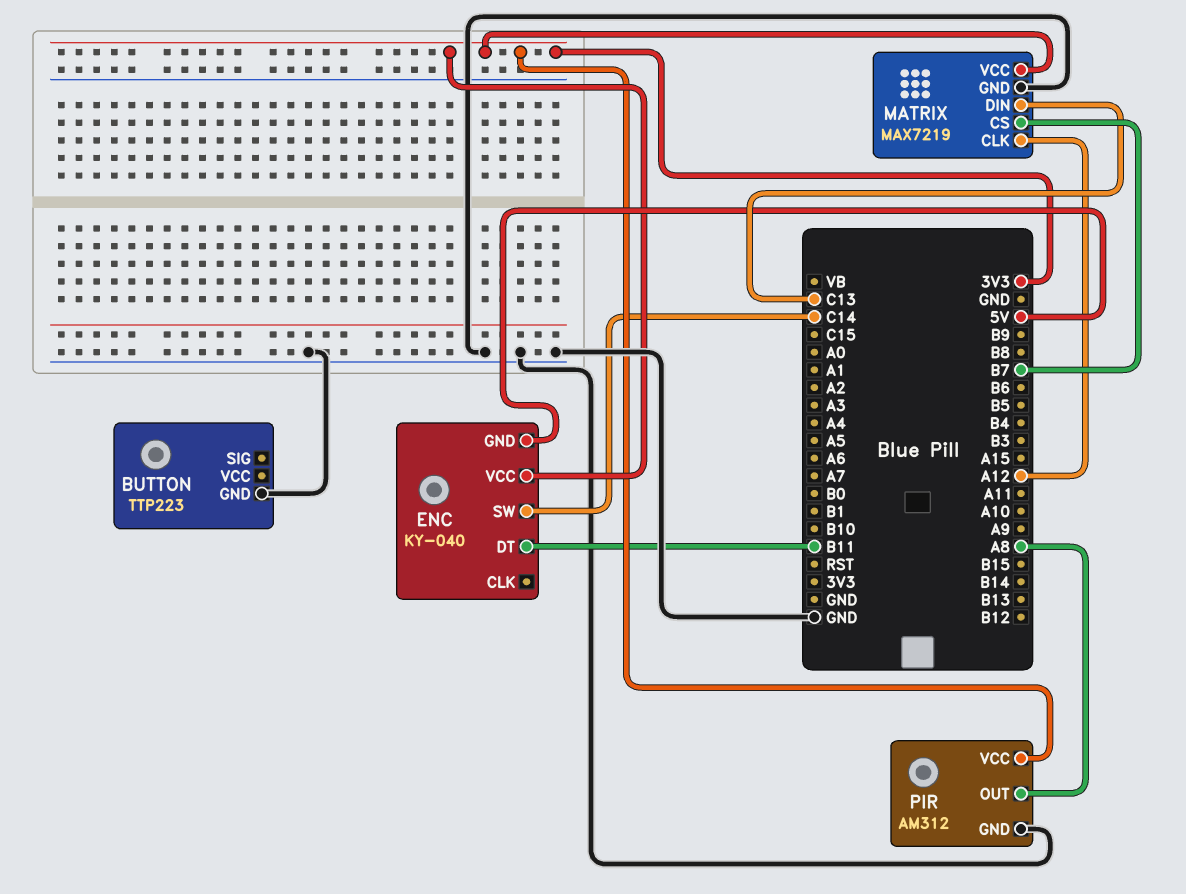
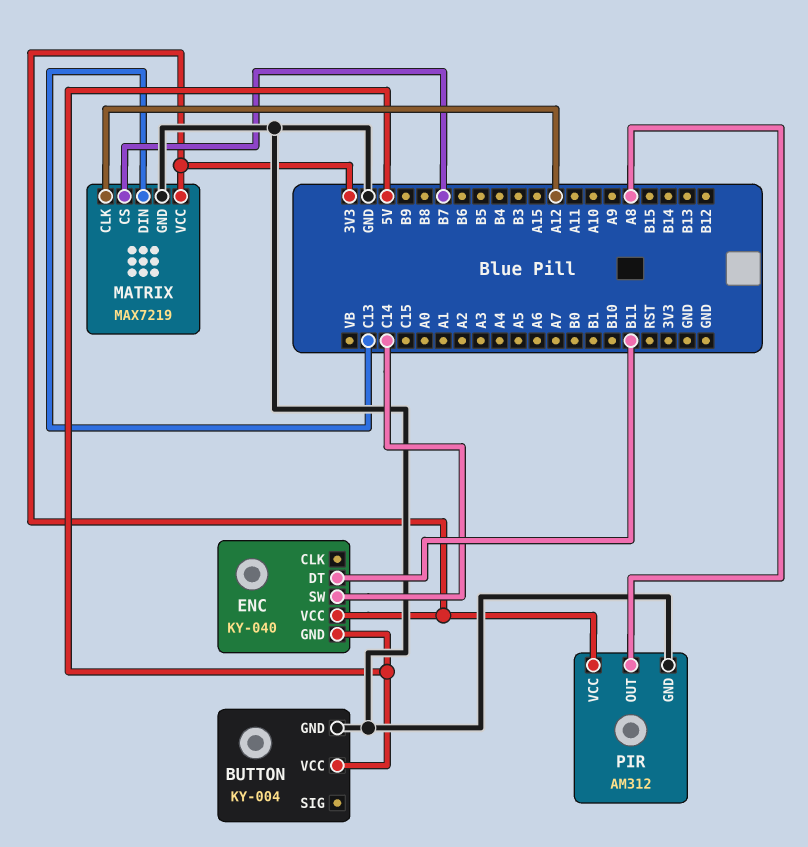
BUTTON: TTP223 -> KY-004
BUTTON pin VCC: none -> 5V

